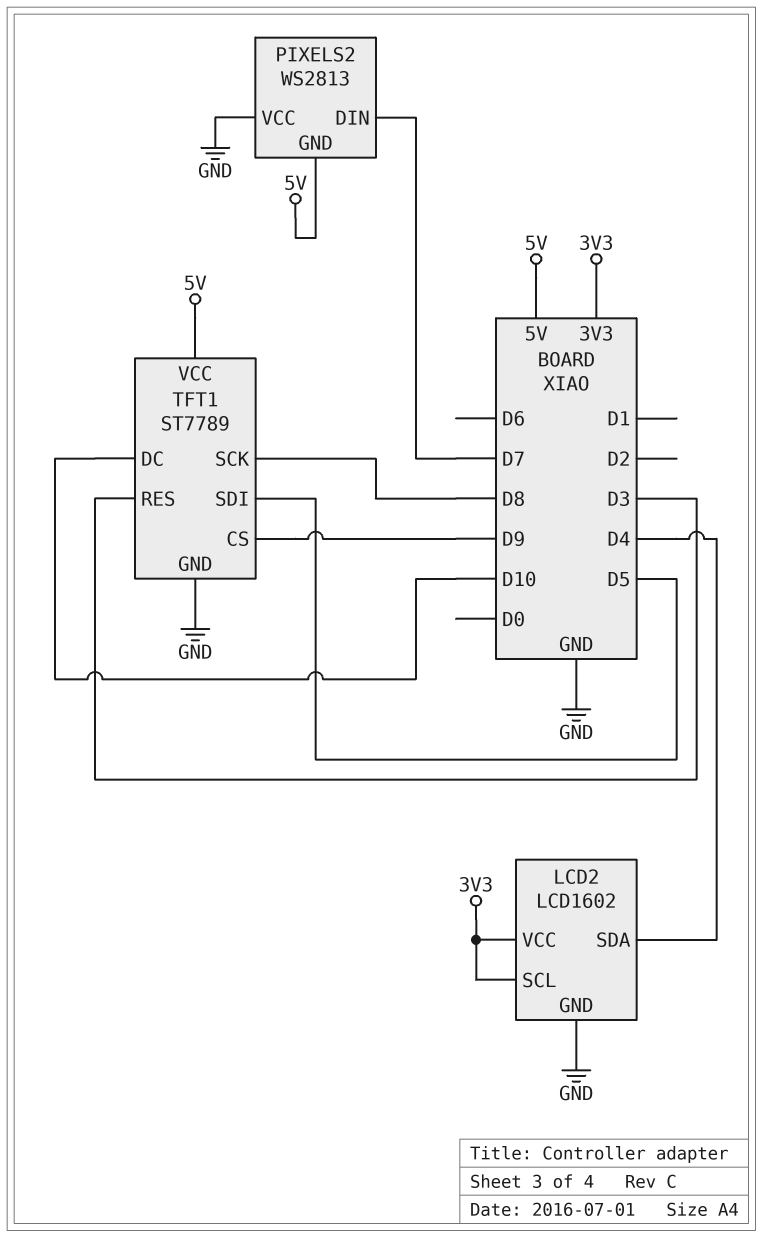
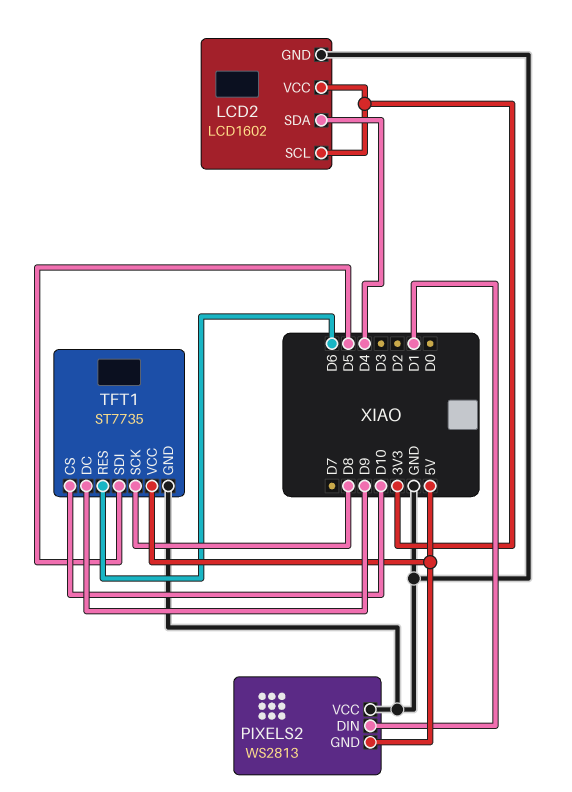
PIXELS2 pin DIN: D7 -> D1
TFT1: ST7789 -> ST7735
TFT1 pin CS: D9 -> D10
TFT1 pin DC: D10 -> D9
TFT1 pin RES: D3 -> D6

